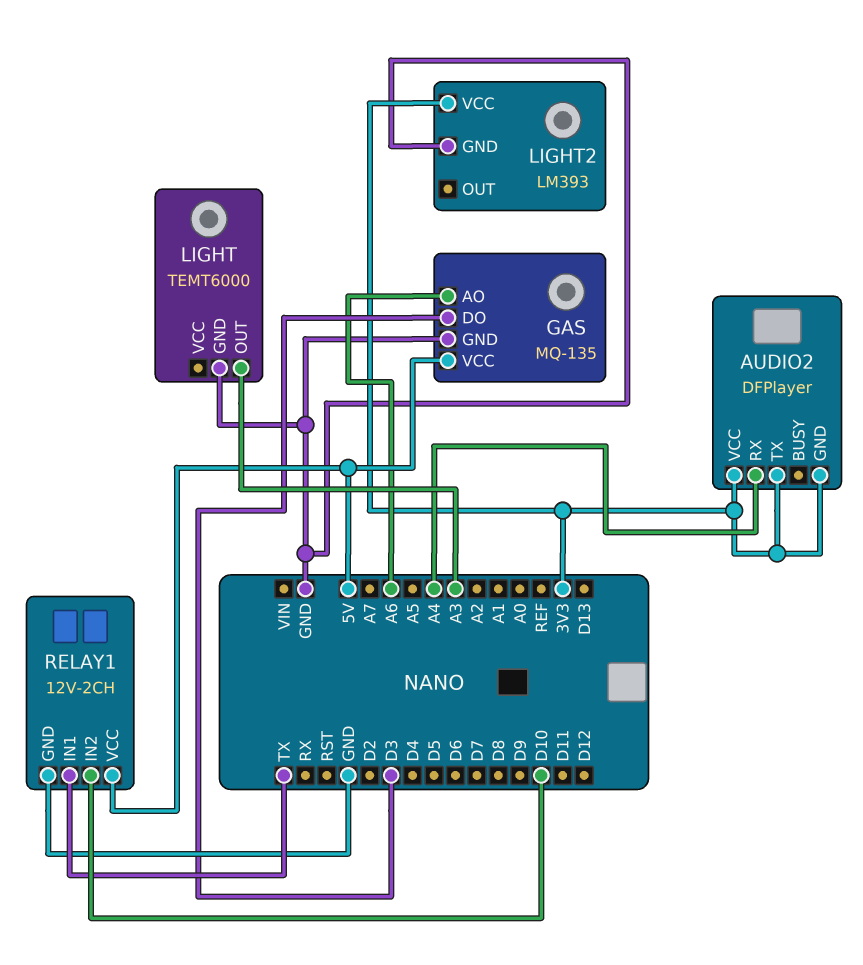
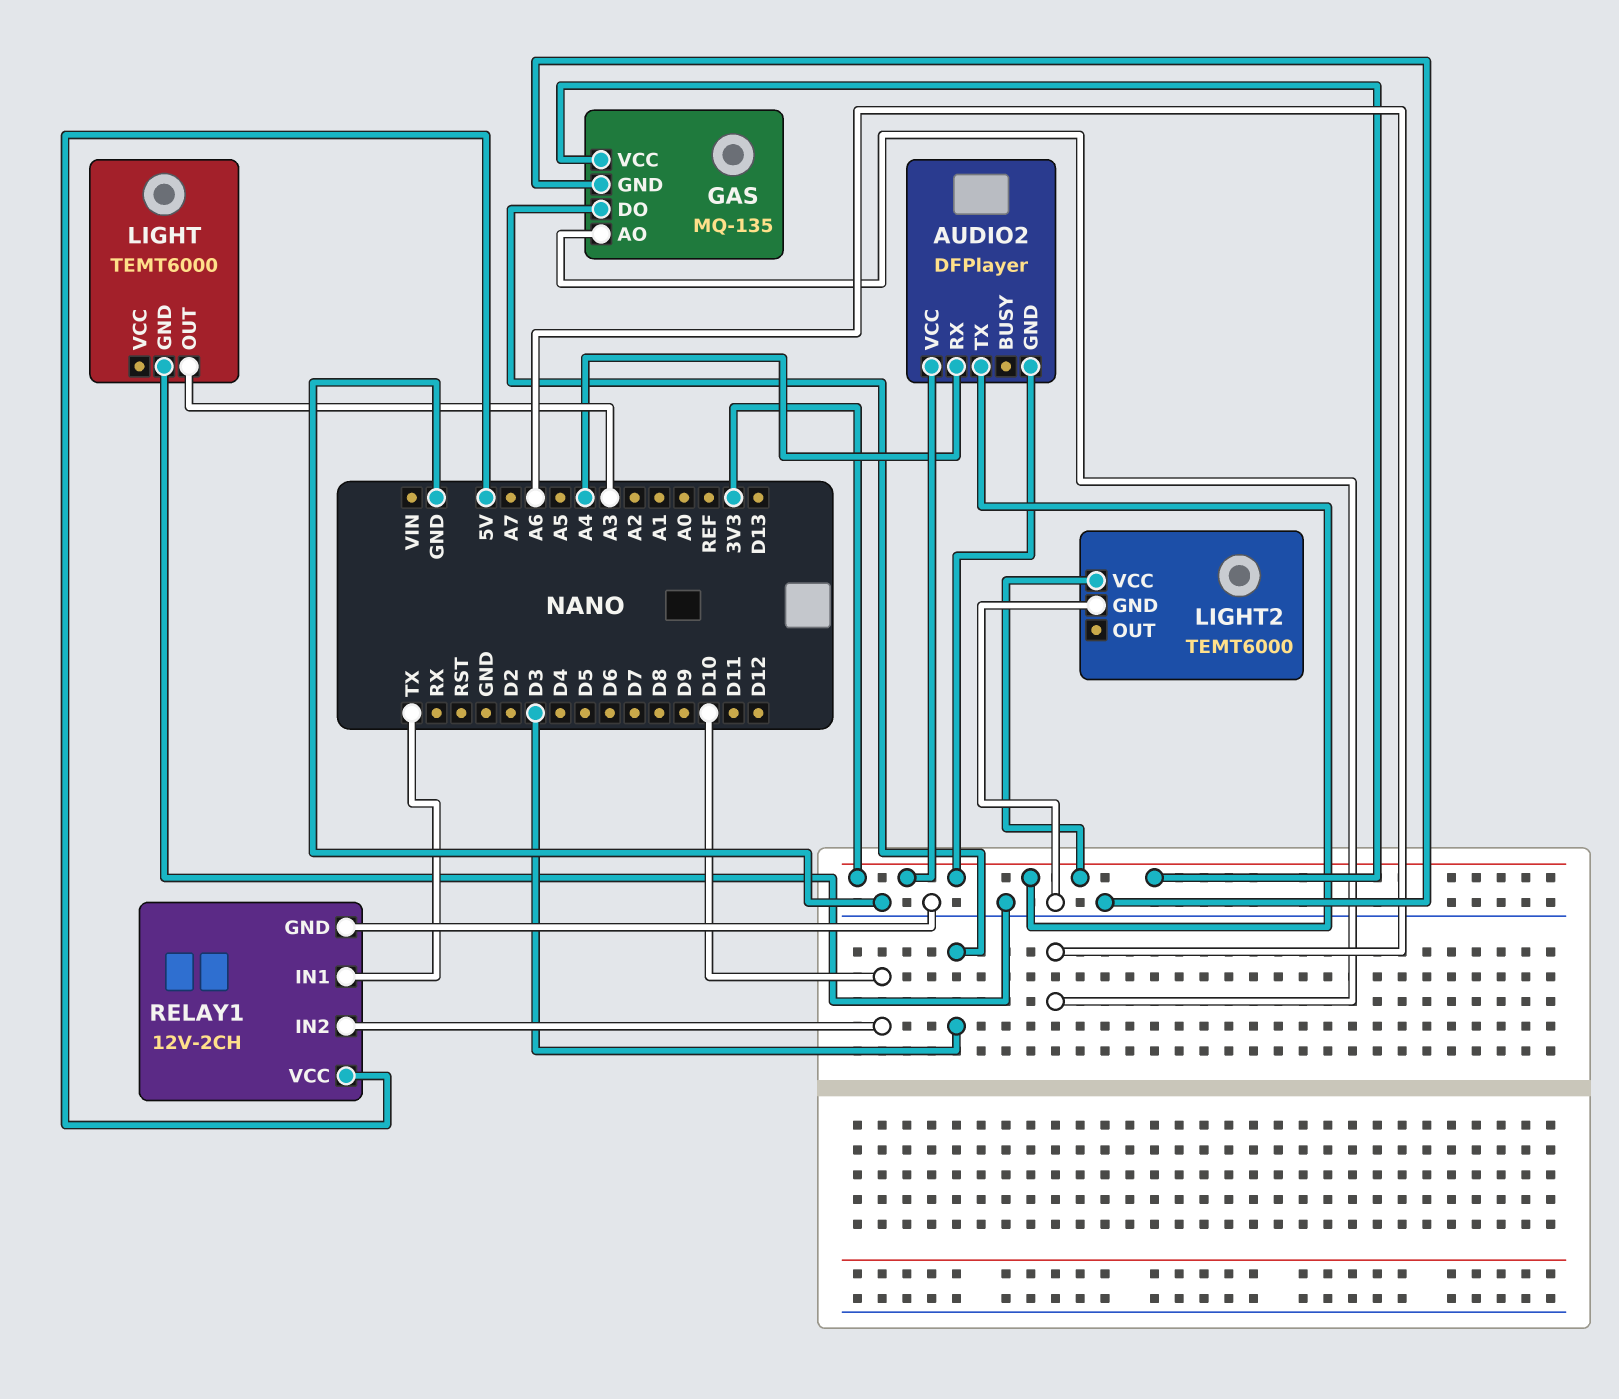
GAS pin VCC: 5V -> 3V3
LIGHT2: LM393 -> TEMT6000

